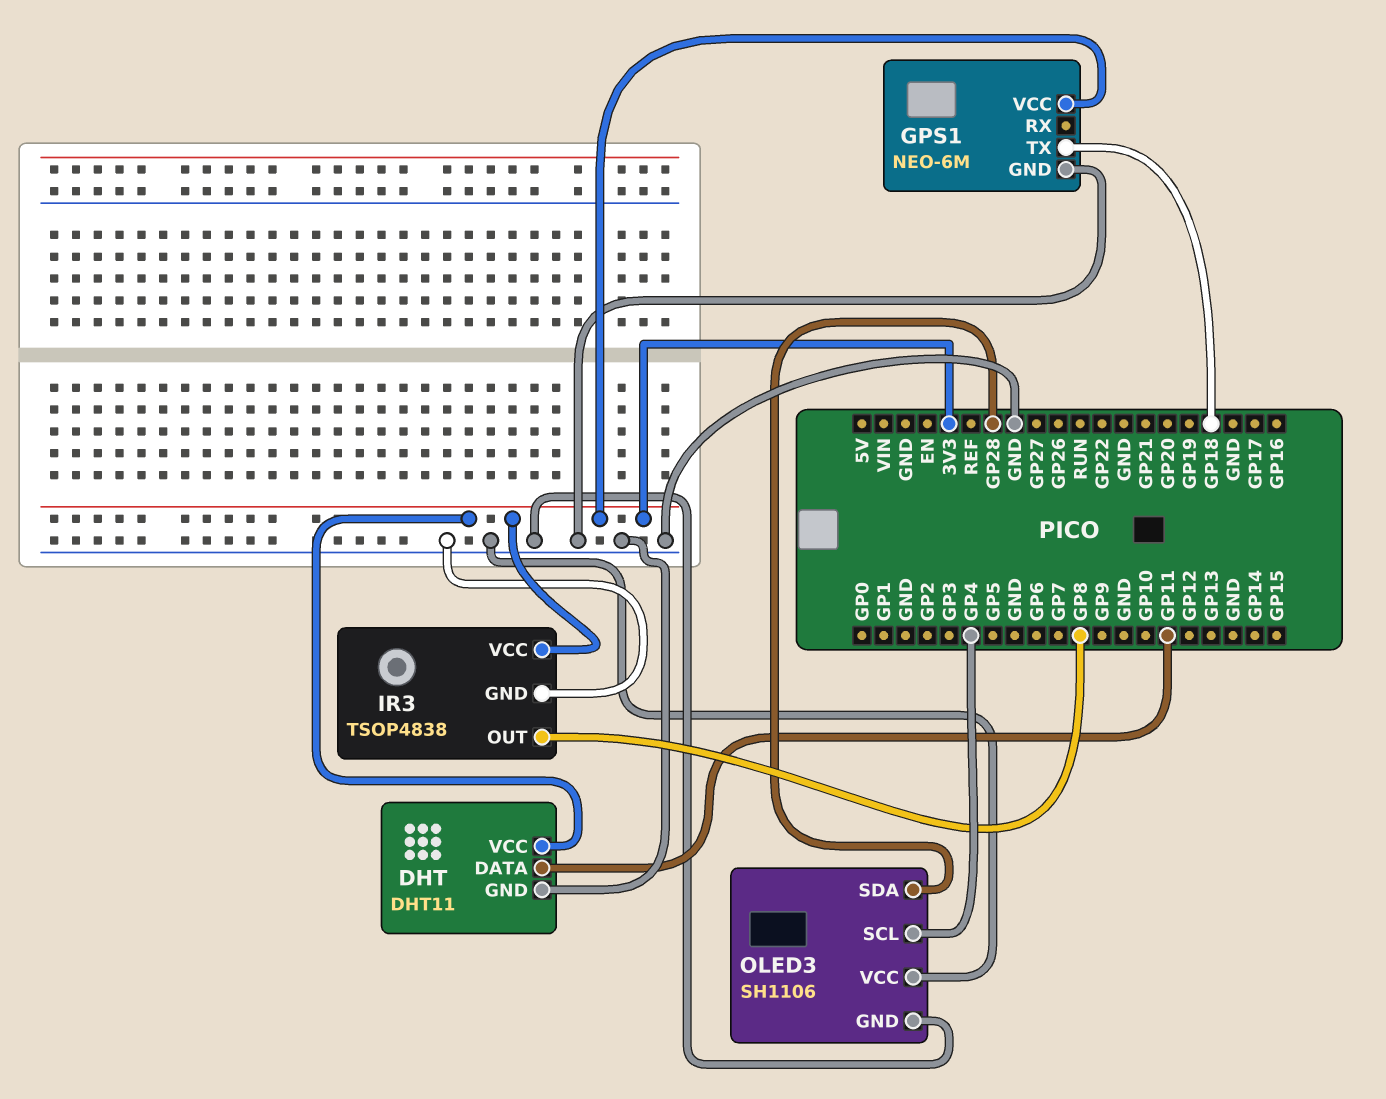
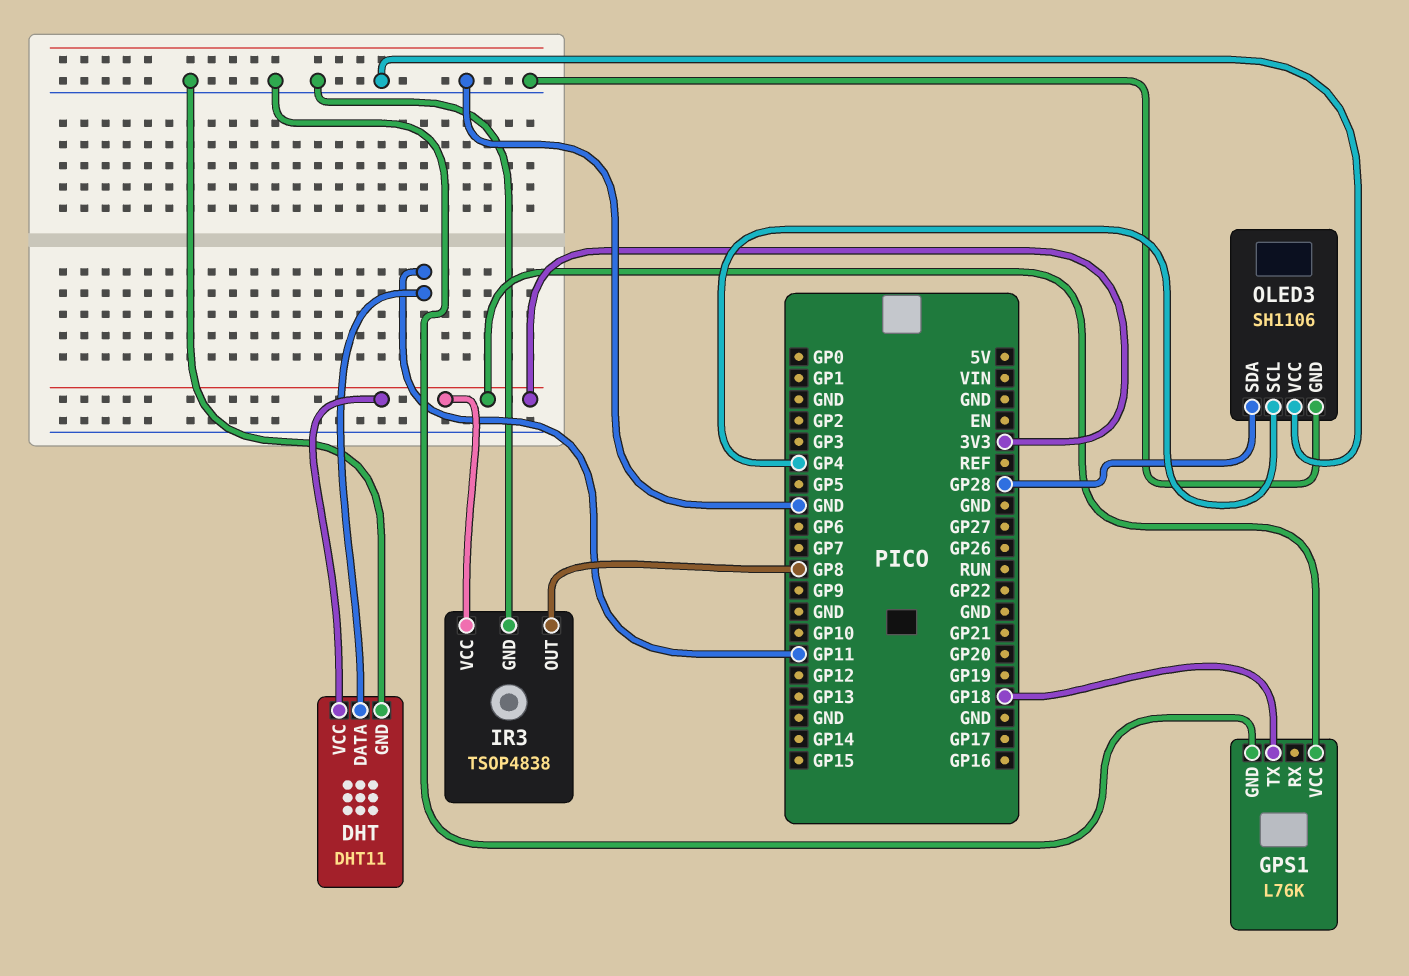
GPS1: NEO-6M -> L76K

